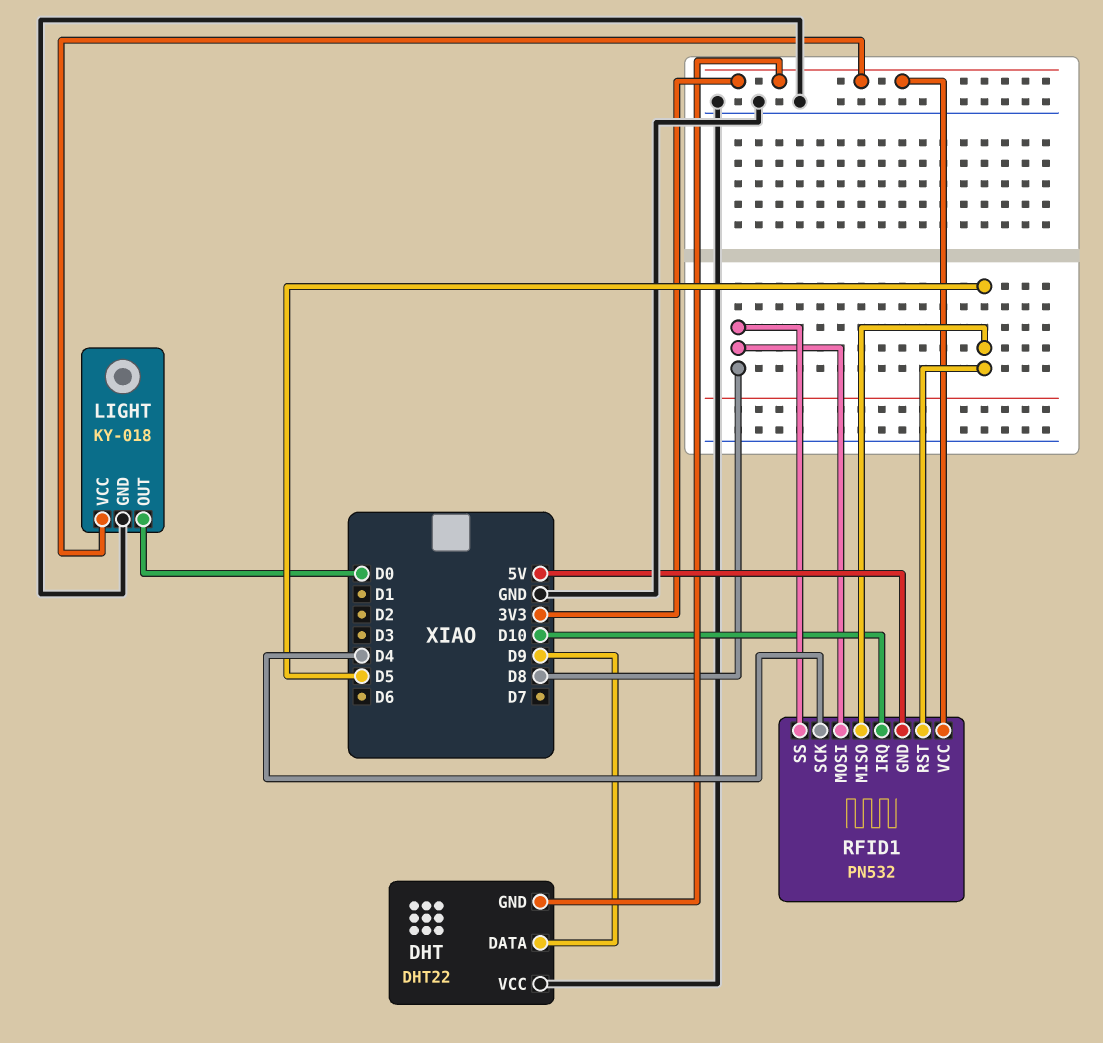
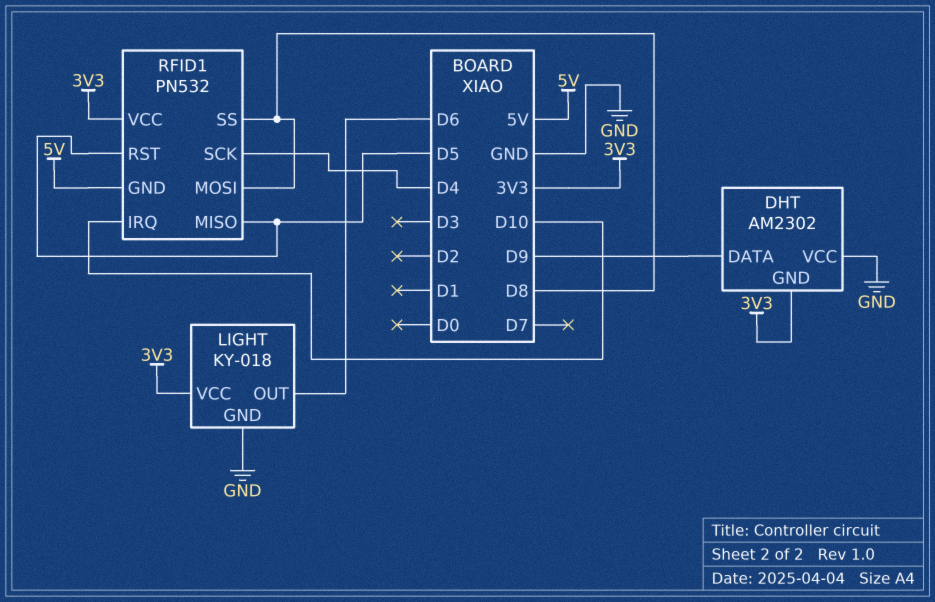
DHT: DHT22 -> AM2302
LIGHT pin OUT: D0 -> D6

